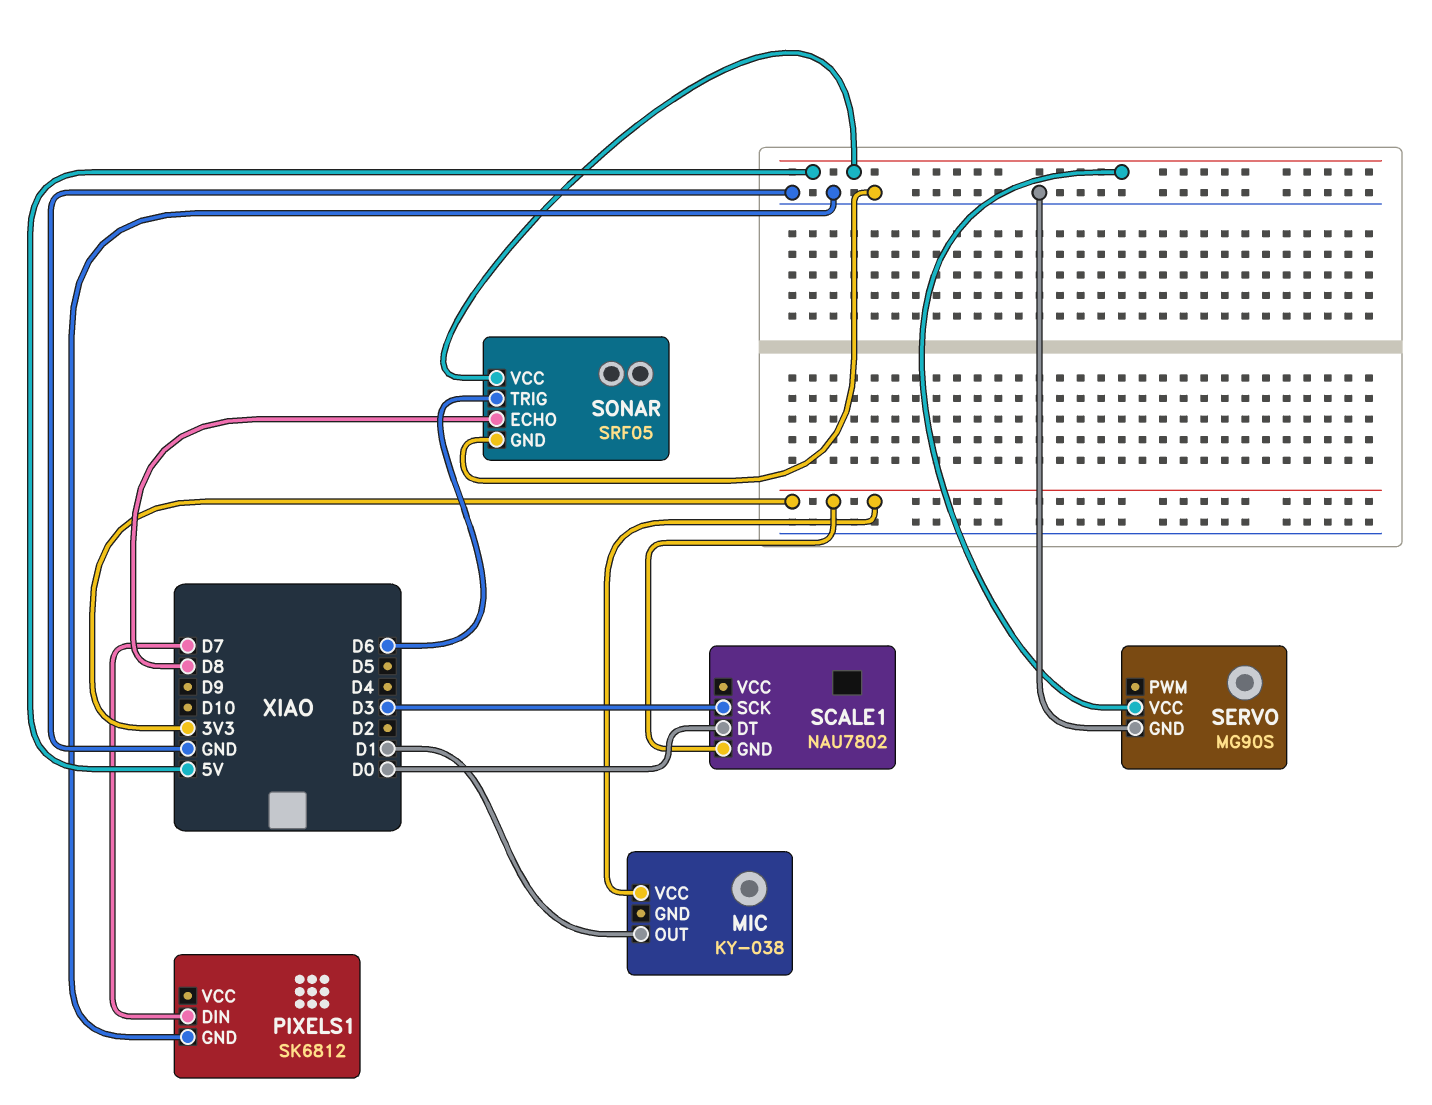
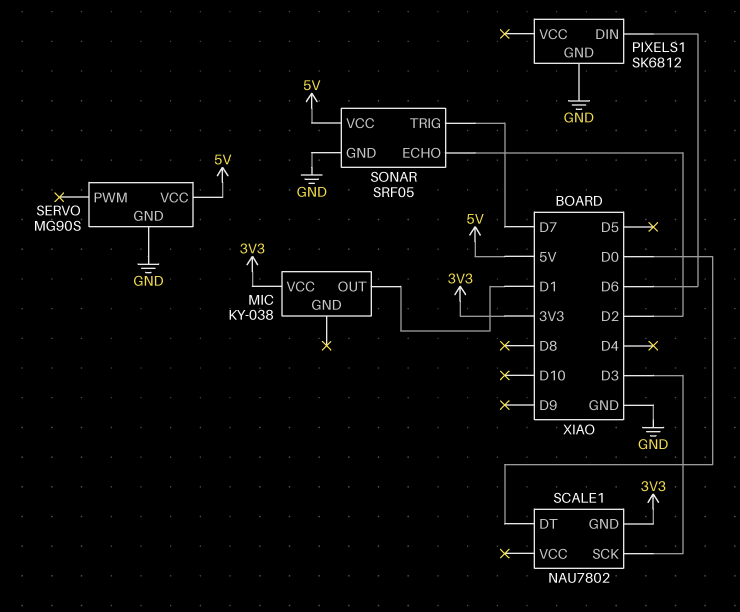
PIXELS1 pin DIN: D7 -> D6
SONAR pin ECHO: D8 -> D2
SONAR pin TRIG: D6 -> D7

